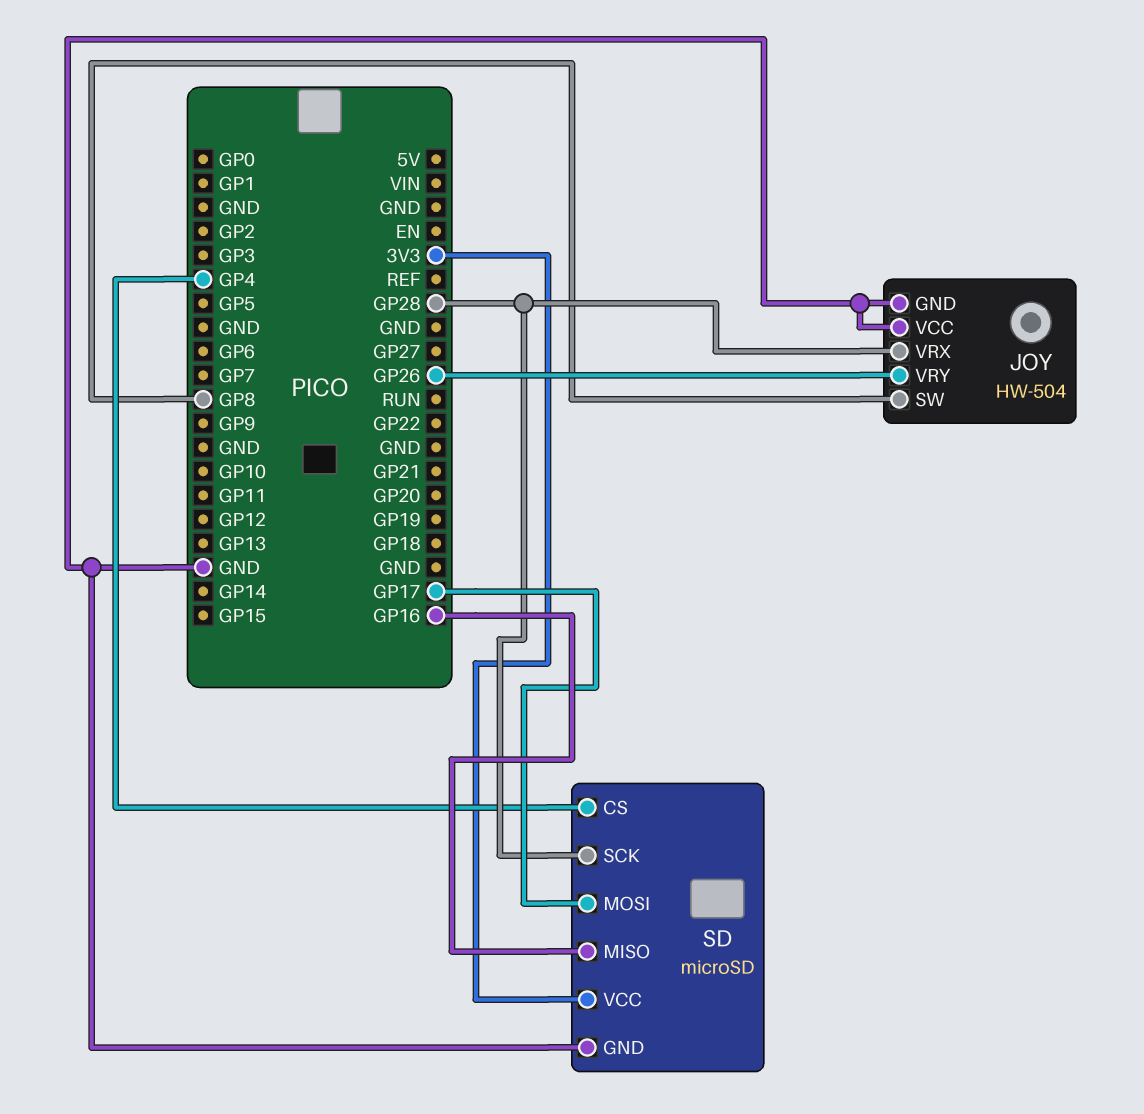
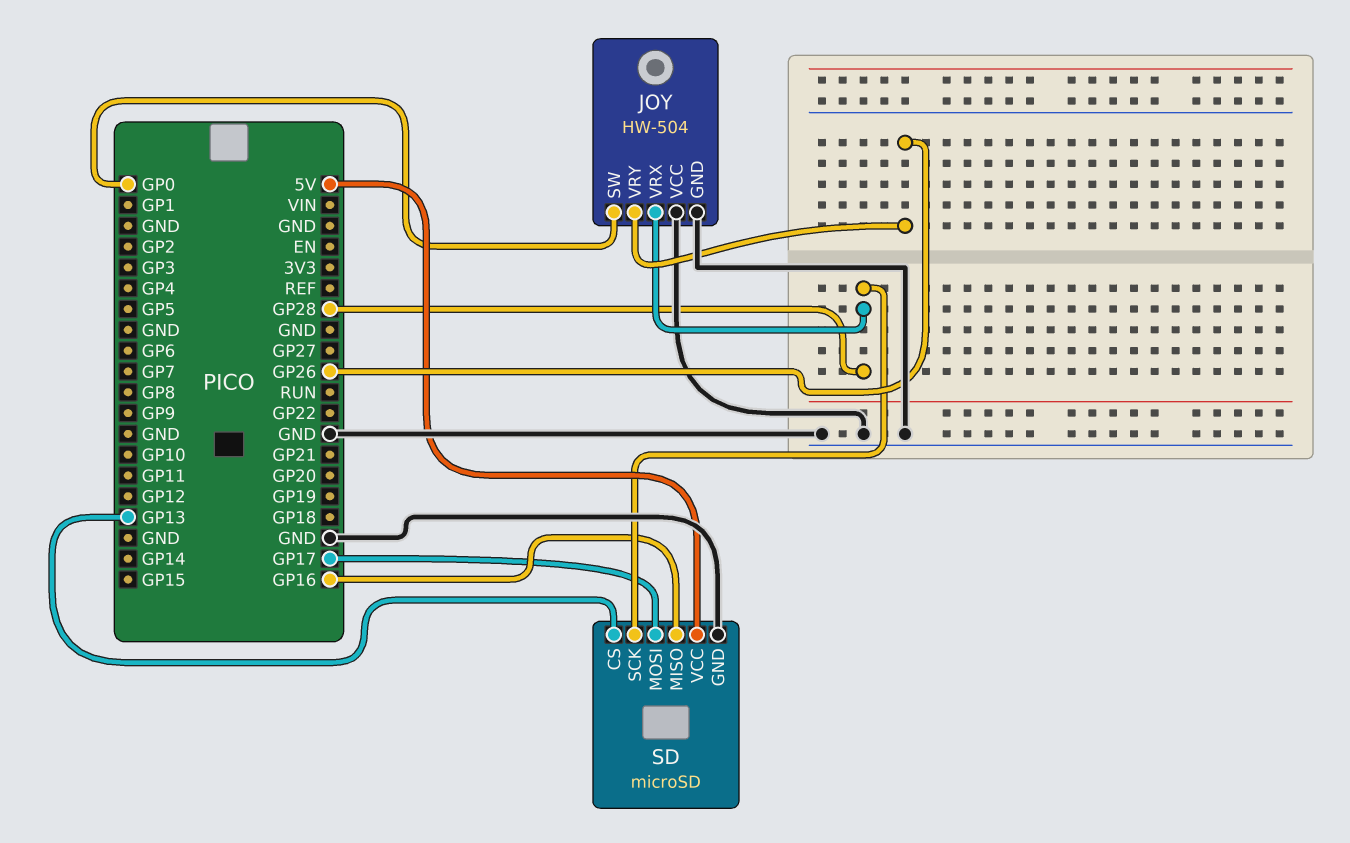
JOY pin SW: GP8 -> GP0
SD pin CS: GP4 -> GP13
SD pin VCC: 3V3 -> 5V

